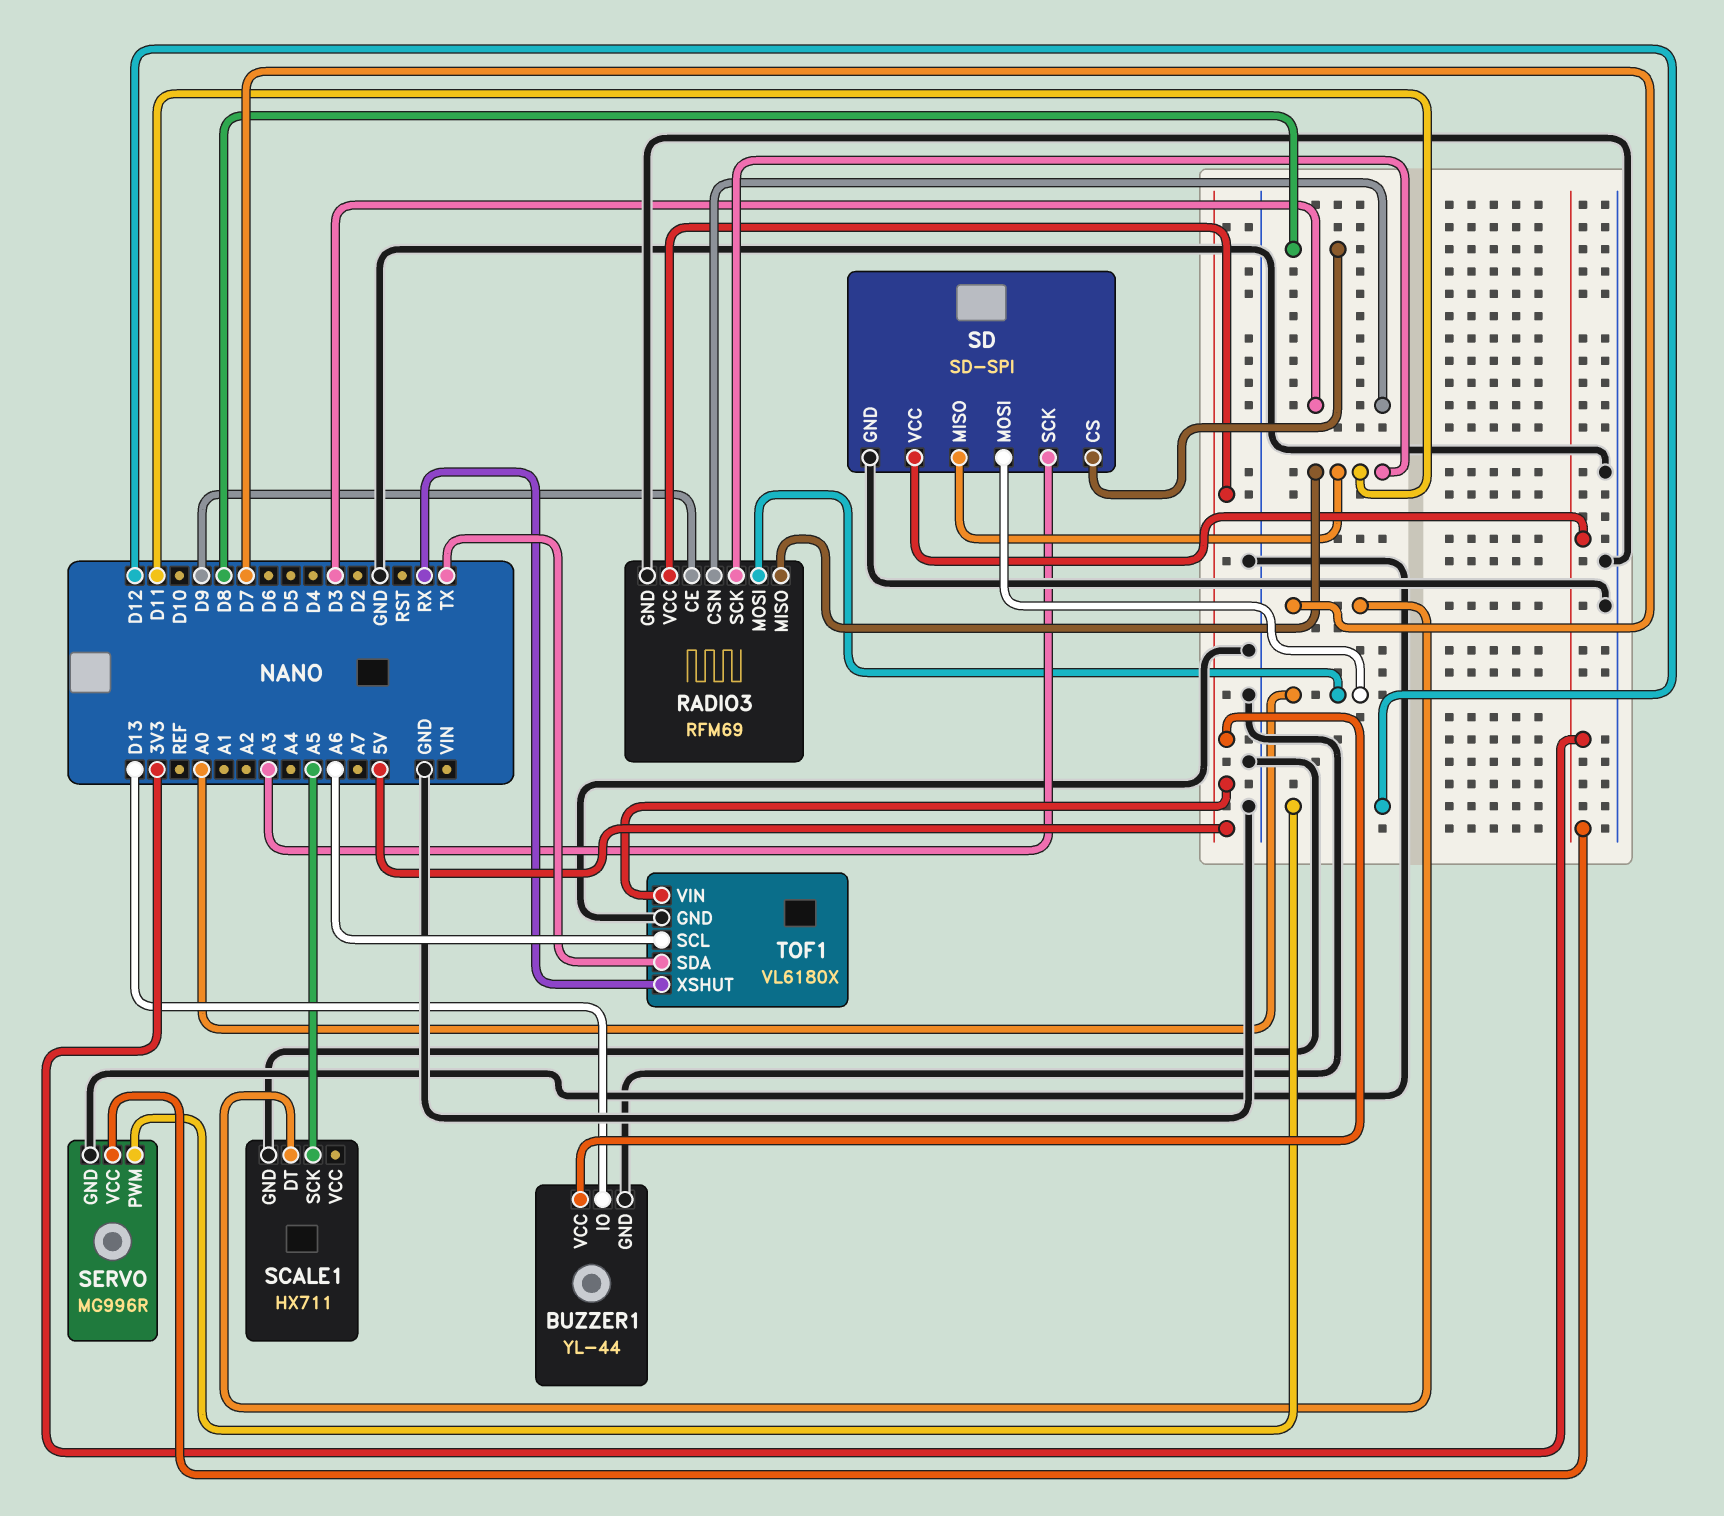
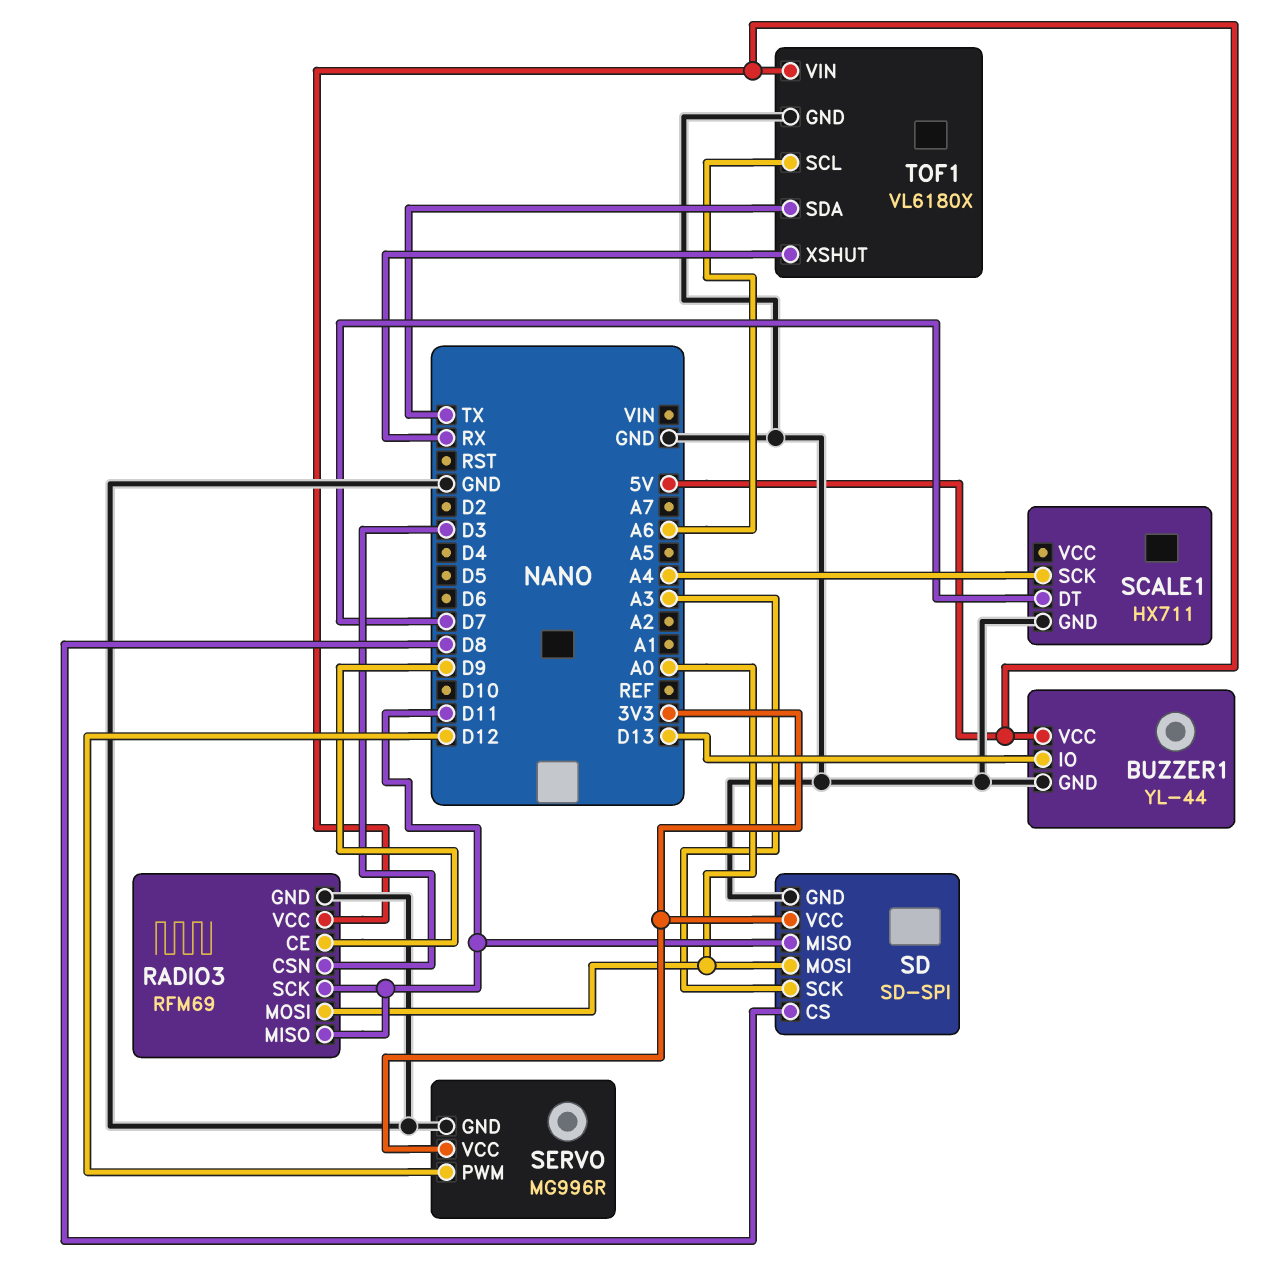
SCALE1 pin SCK: A5 -> A4

